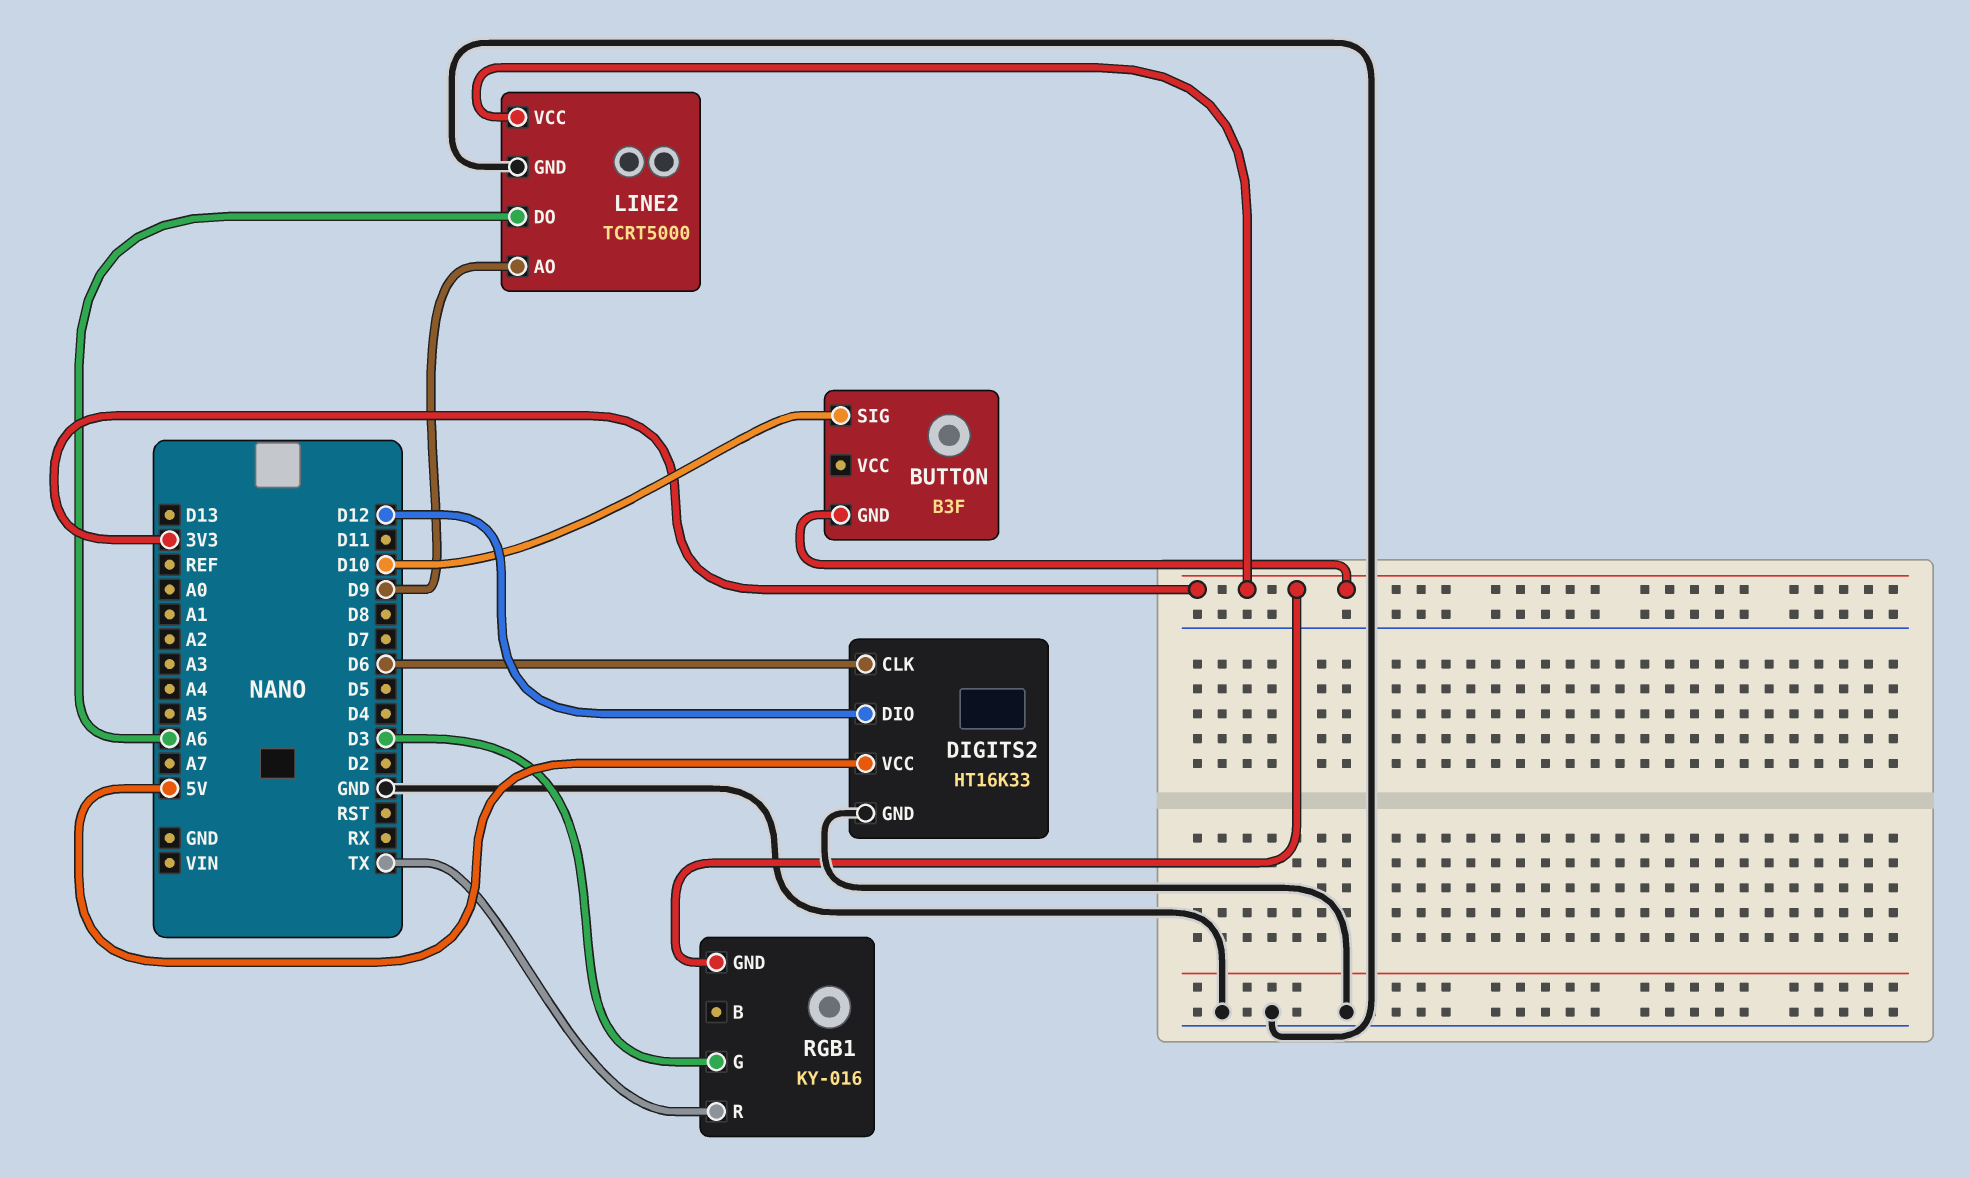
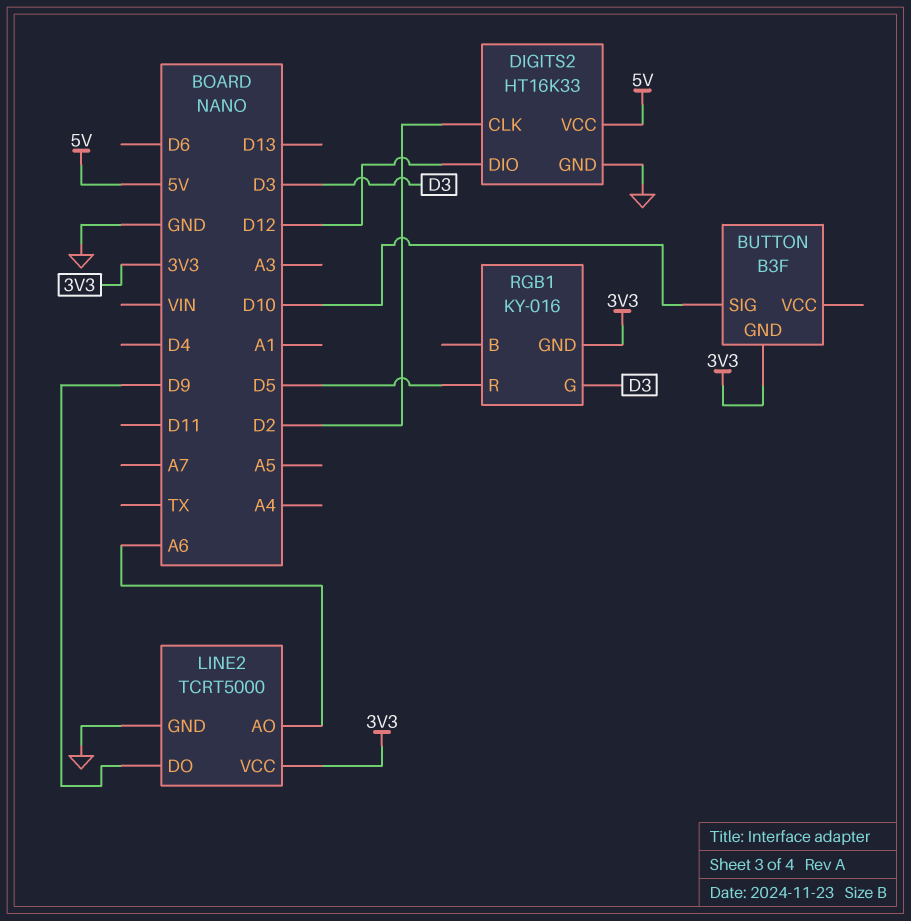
DIGITS2 pin CLK: D6 -> D2
LINE2 pin AO: D9 -> A6
LINE2 pin DO: A6 -> D9
RGB1 pin R: TX -> D5

